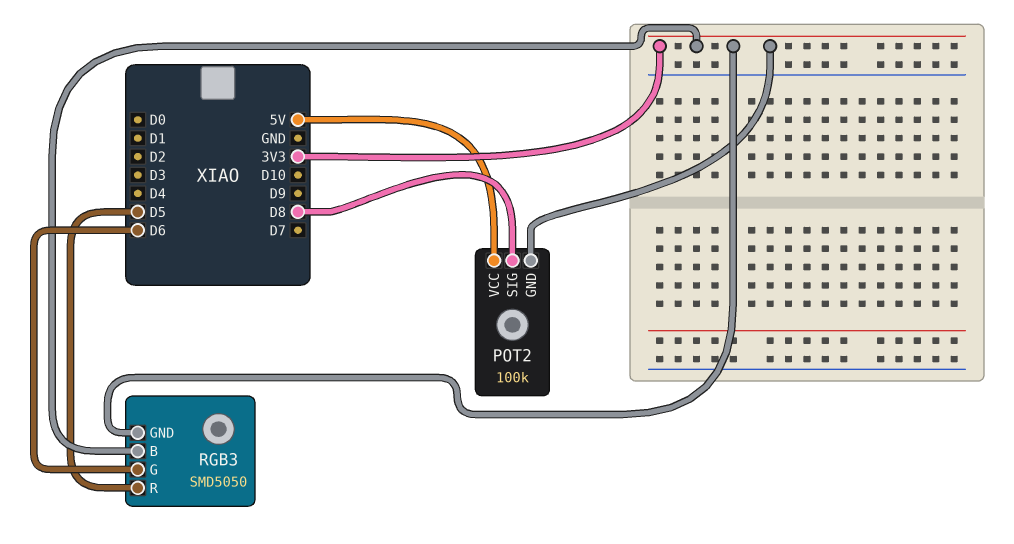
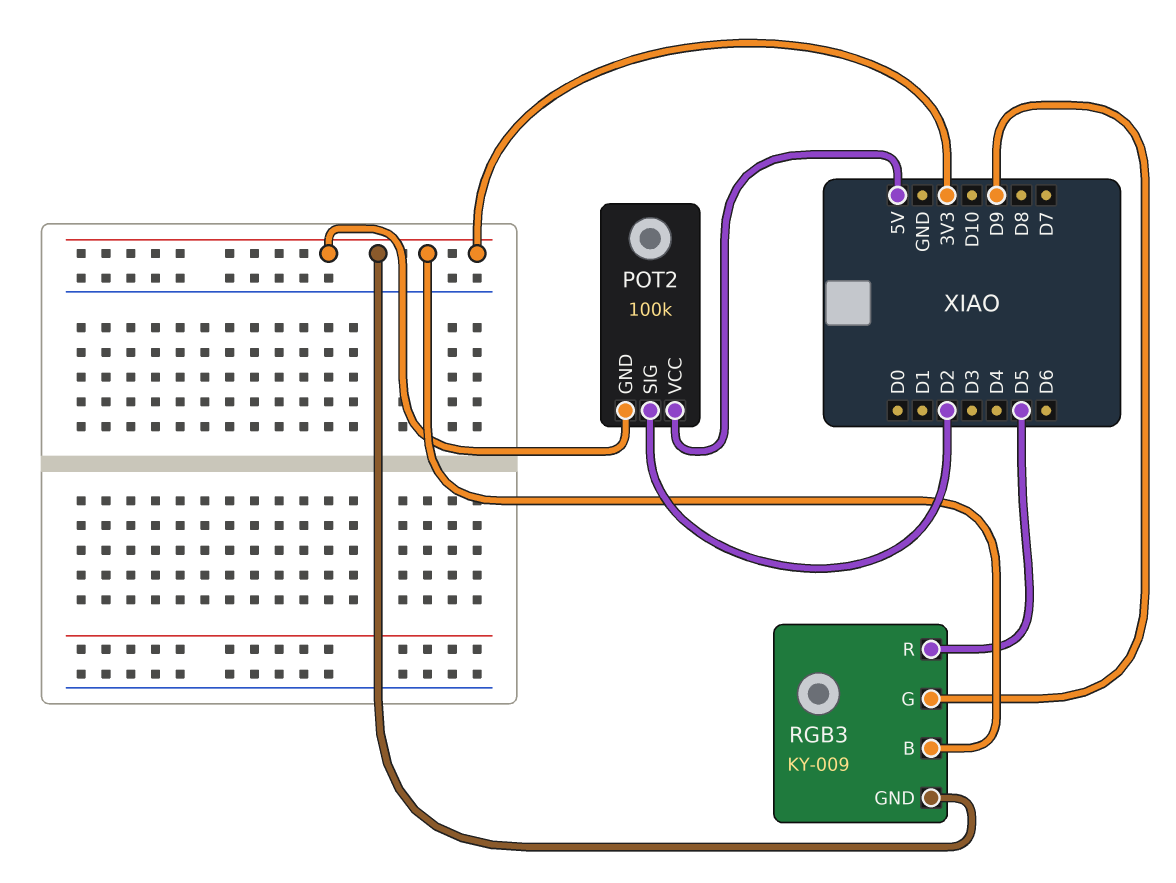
POT2 pin SIG: D8 -> D2
RGB3: SMD5050 -> KY-009
RGB3 pin G: D6 -> D9

